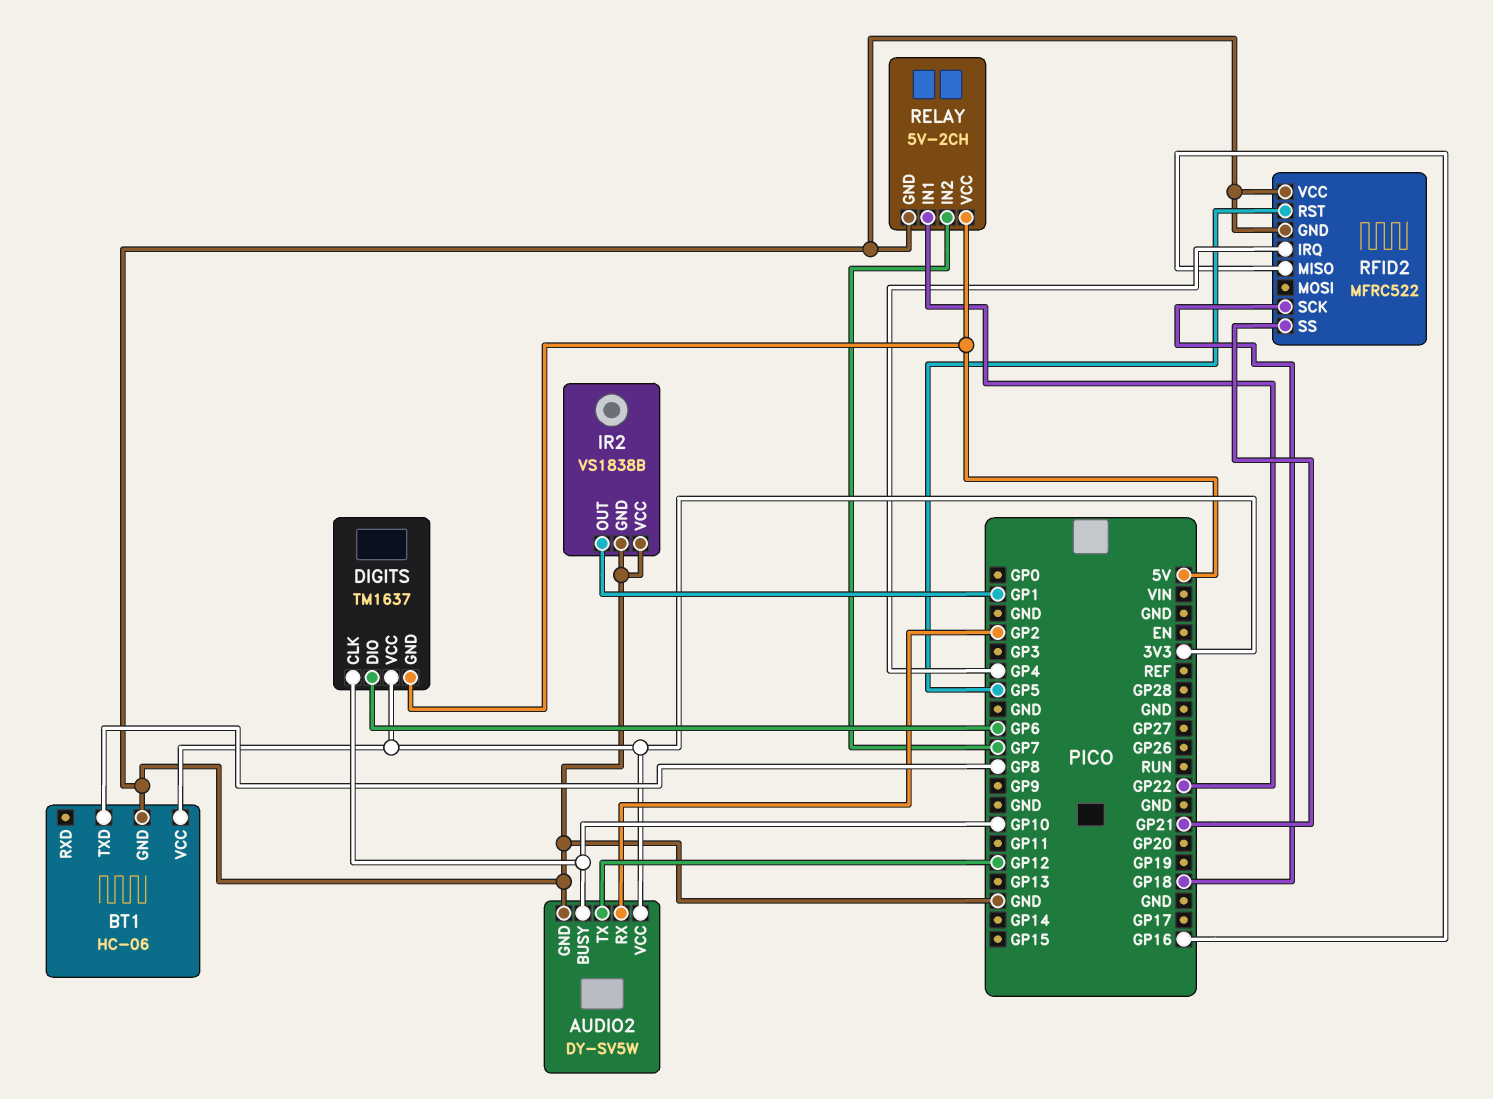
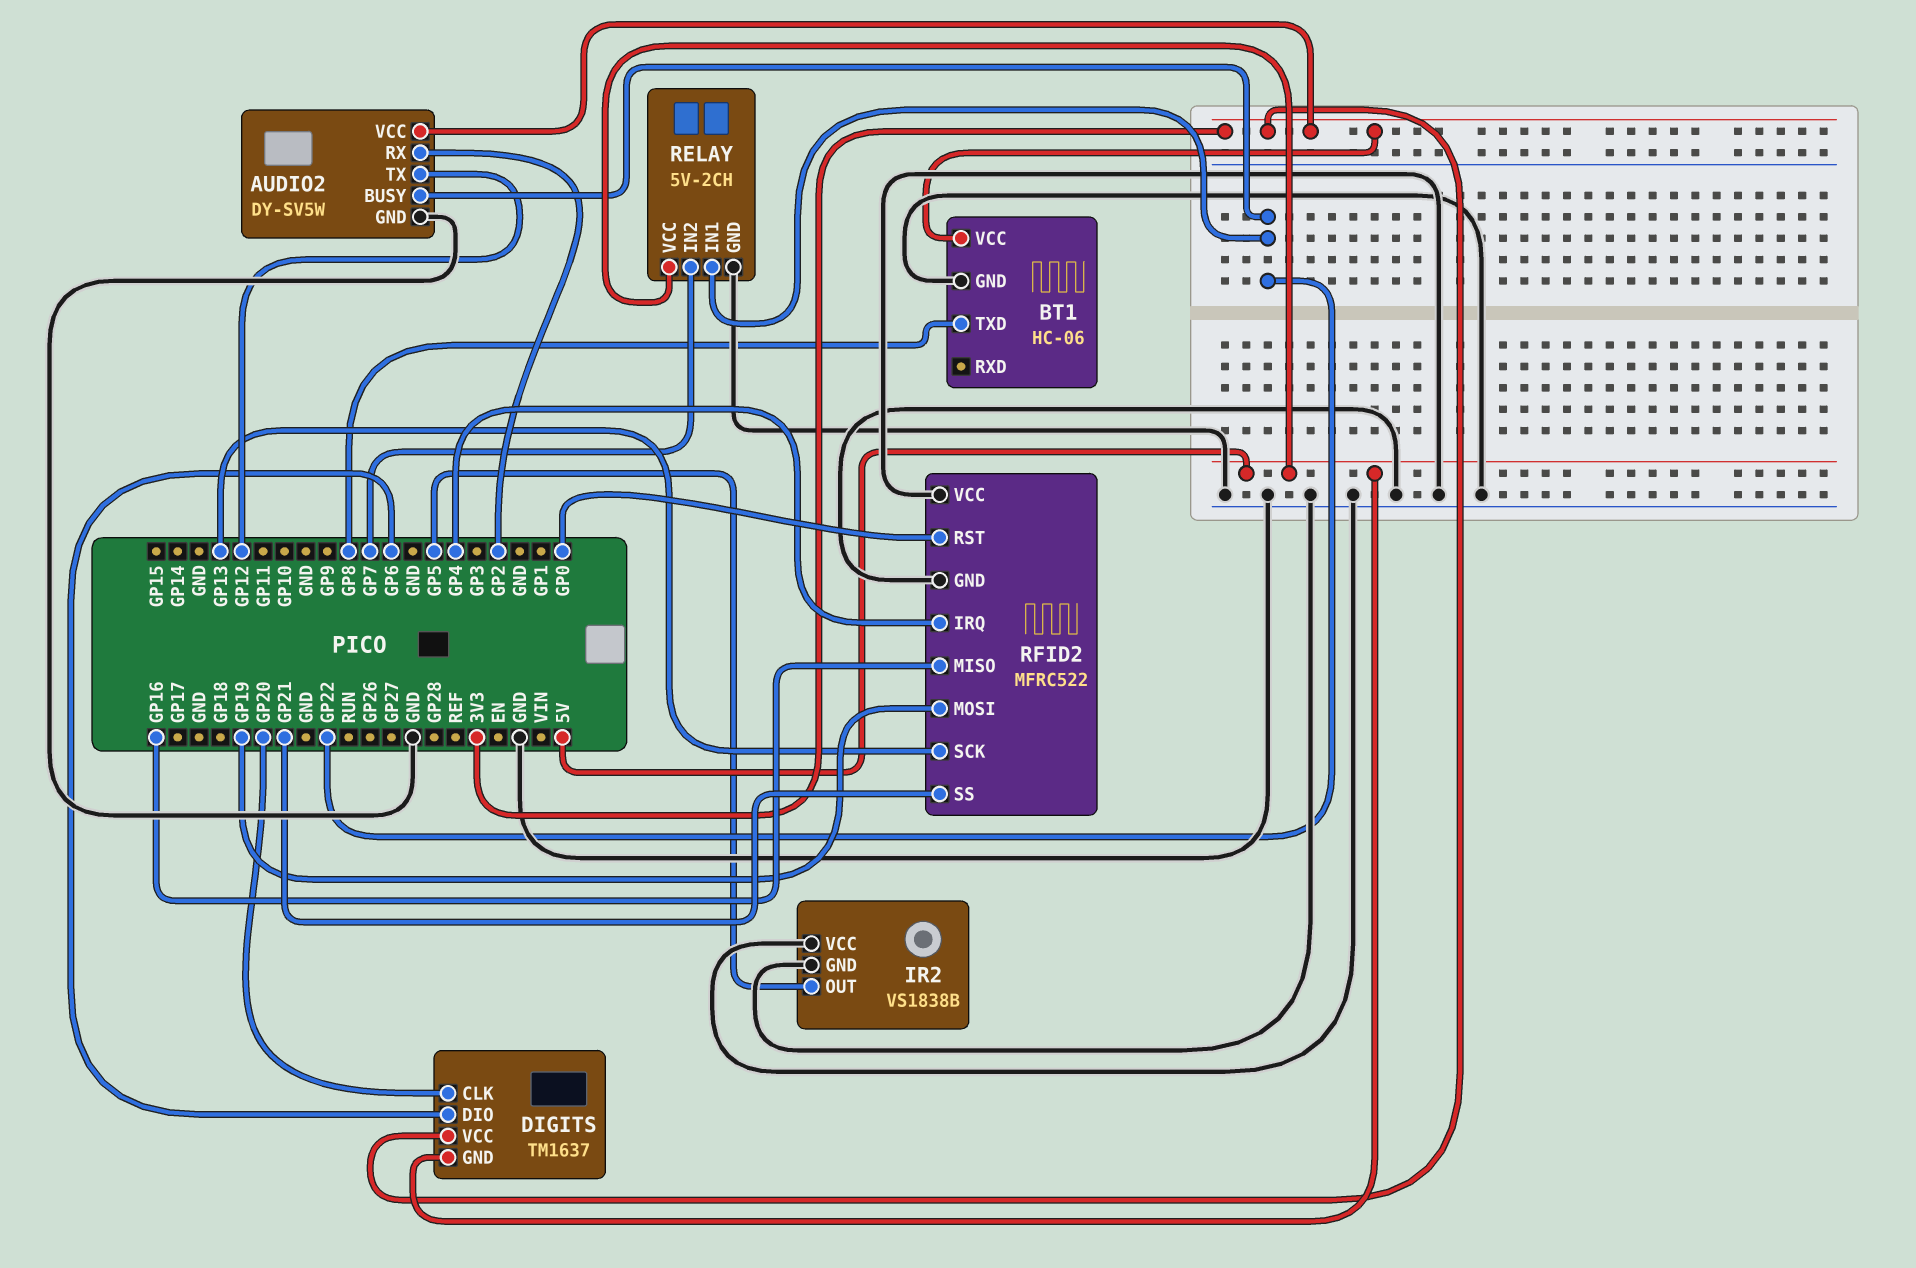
AUDIO2 pin BUSY: GP10 -> GP22
DIGITS pin CLK: GP10 -> GP20
IR2 pin OUT: GP1 -> GP5
RFID2 pin MOSI: none -> GP19
RFID2 pin RST: GP5 -> GP0
RFID2 pin SCK: GP18 -> GP13

